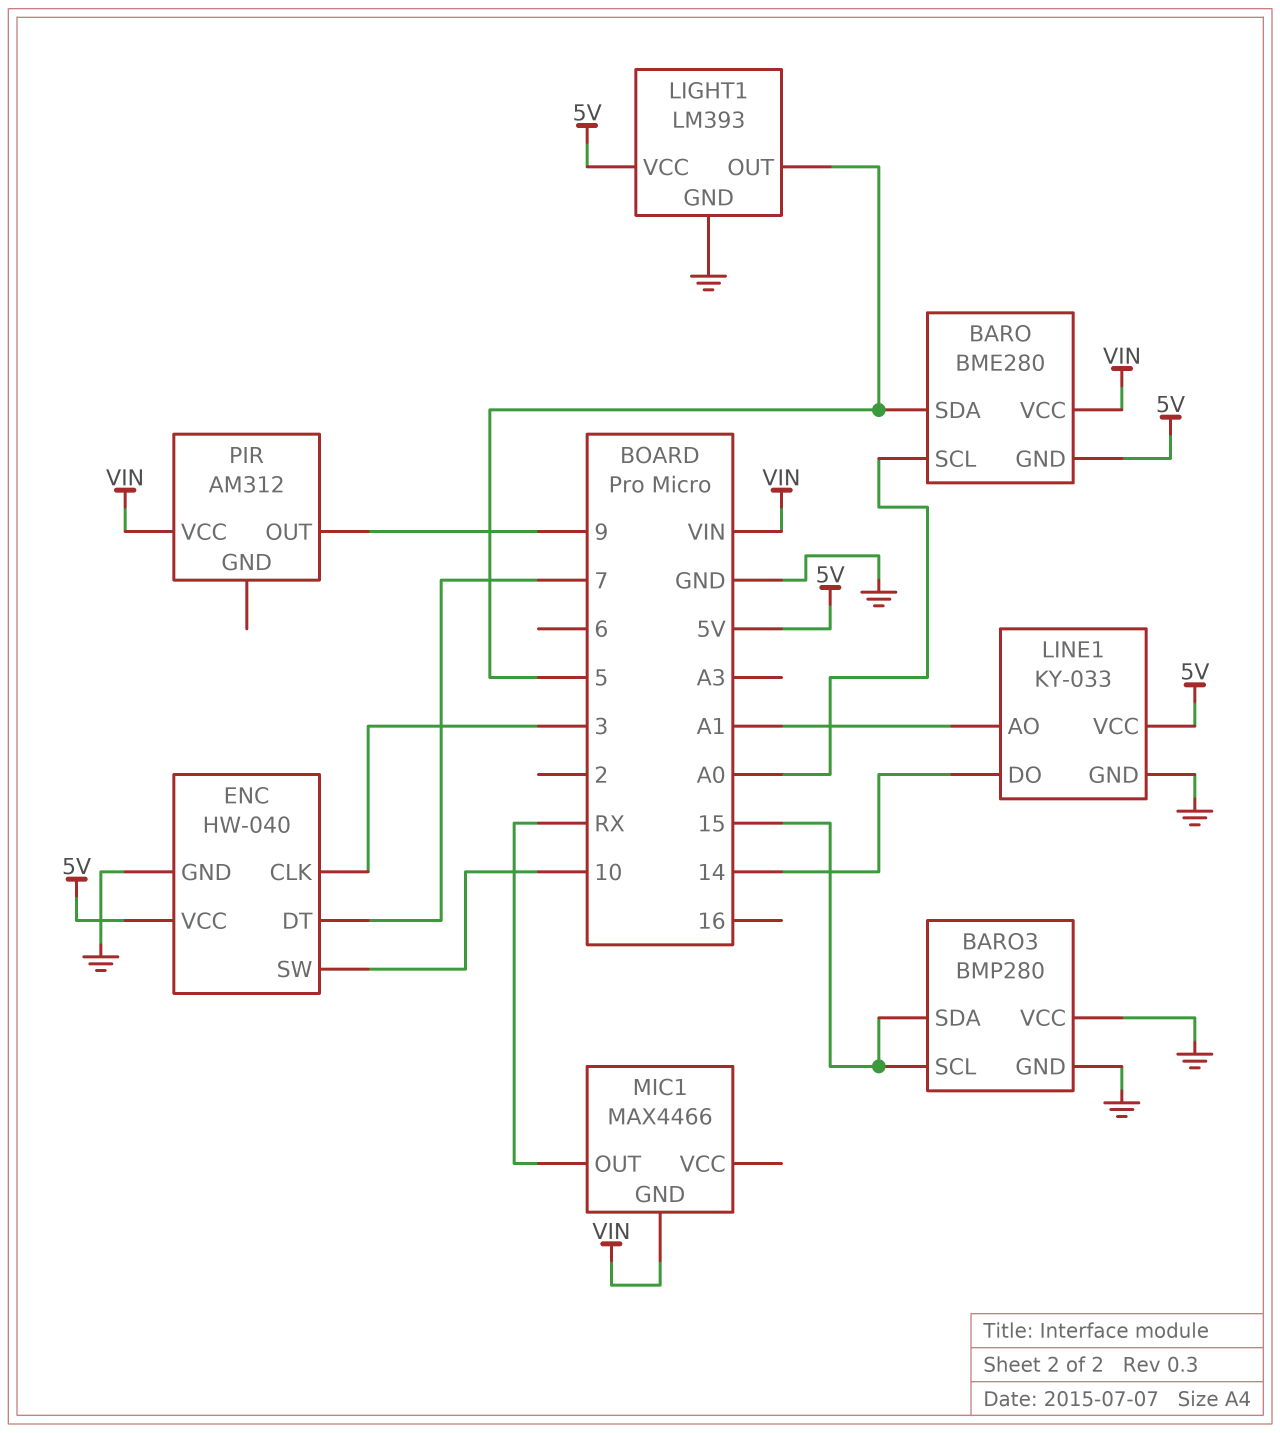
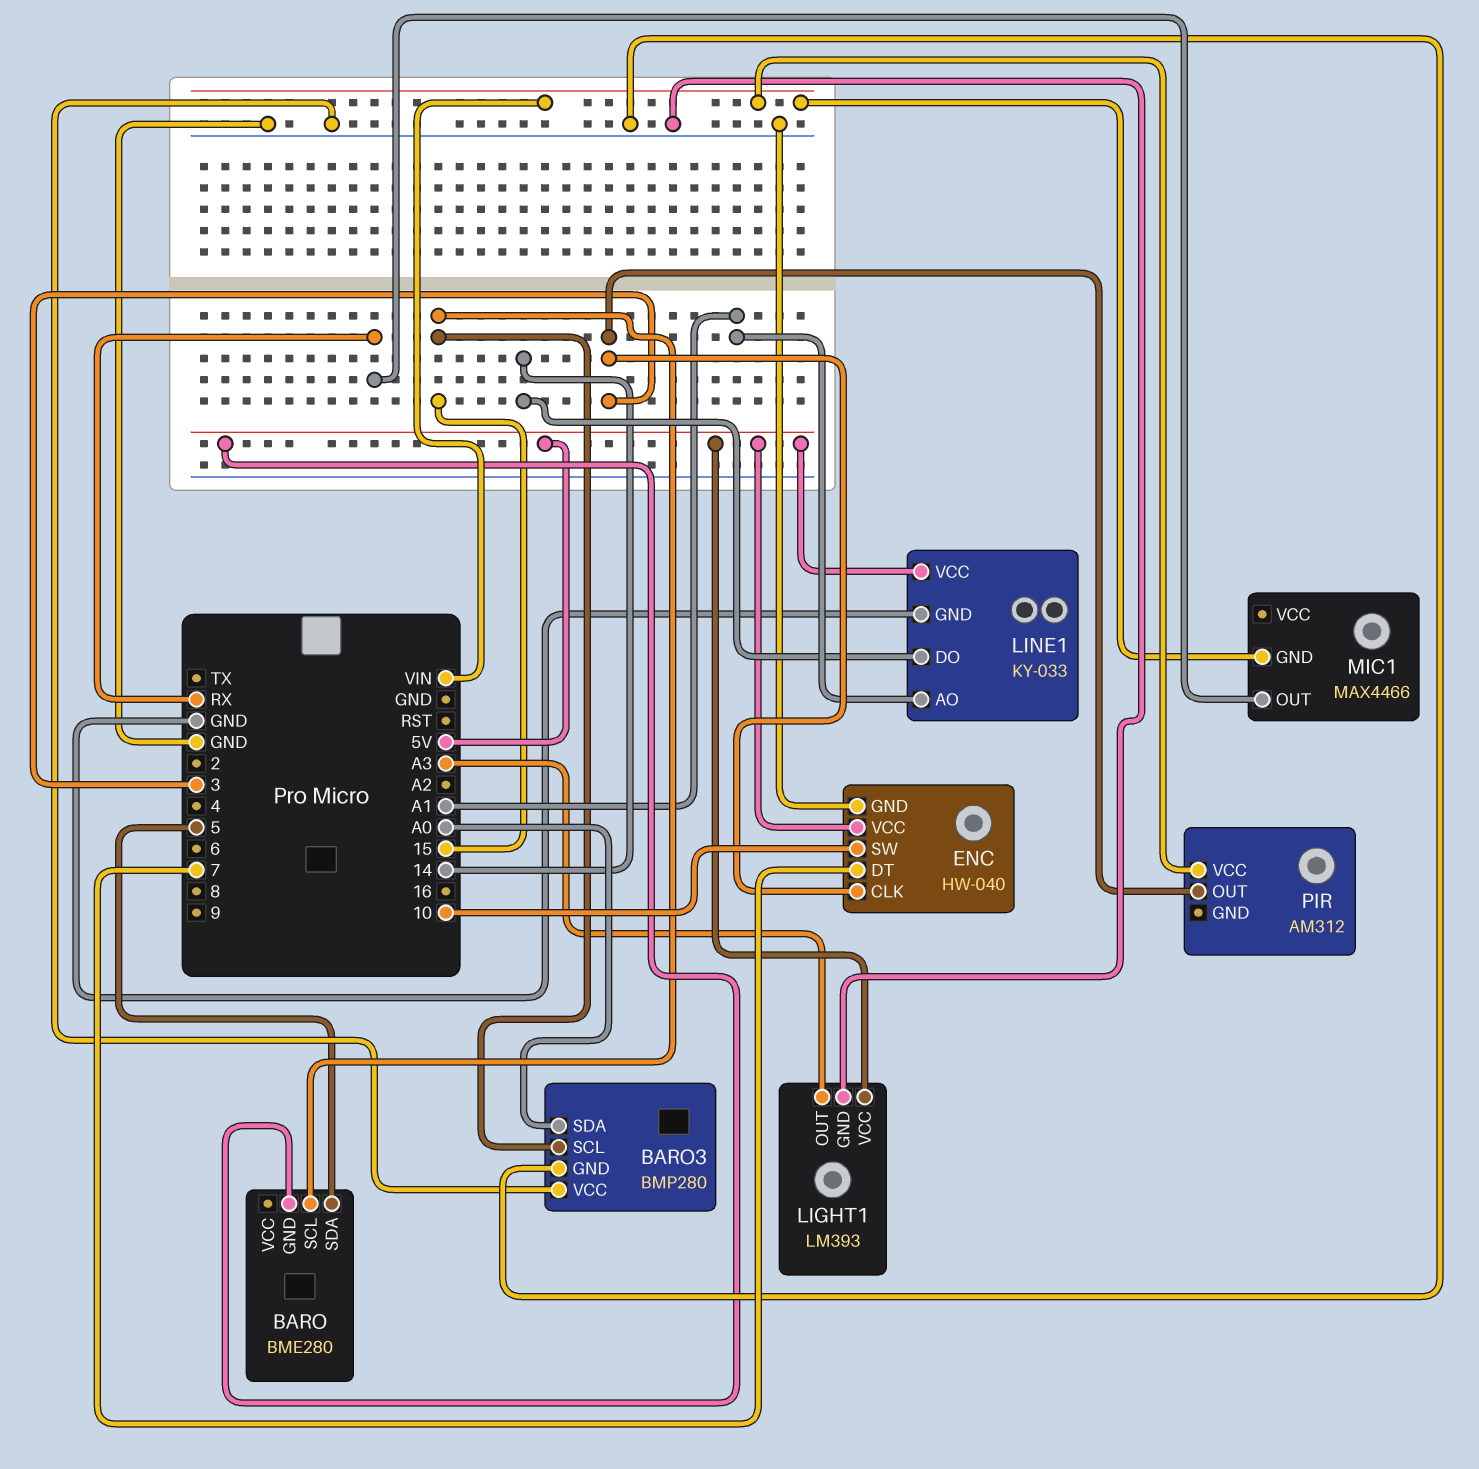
BARO pin SCL: A0 -> 15
BARO pin VCC: VIN -> none
BARO3 pin SDA: 15 -> A0
LIGHT1 pin OUT: 5 -> A3
PIR pin OUT: 9 -> 3

